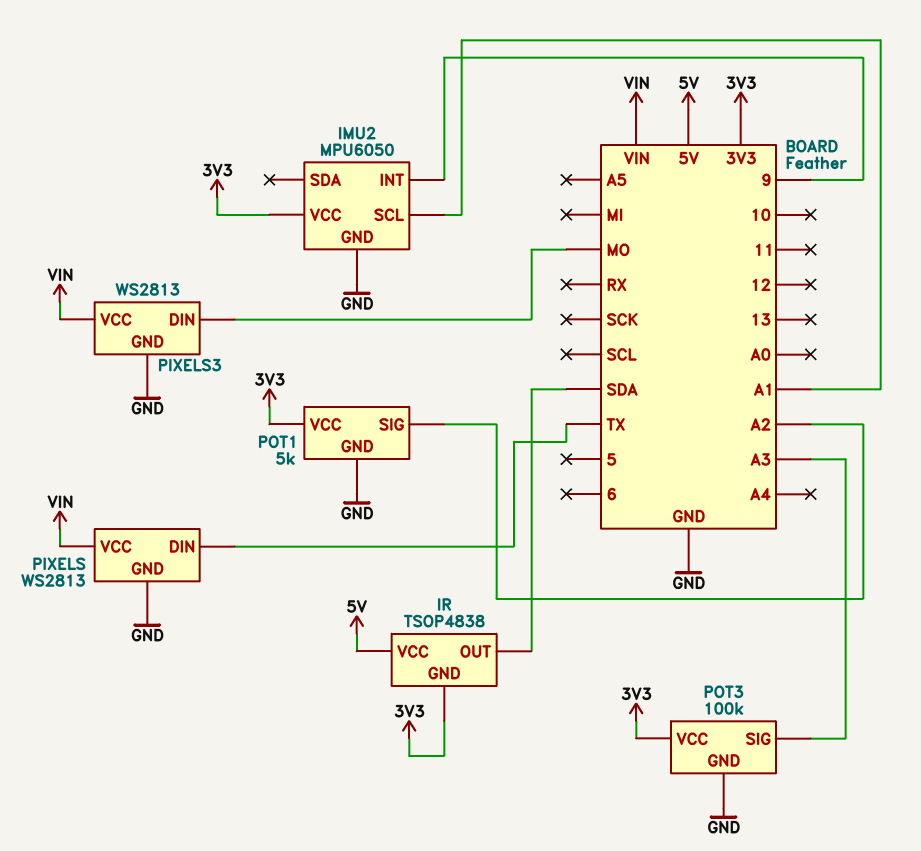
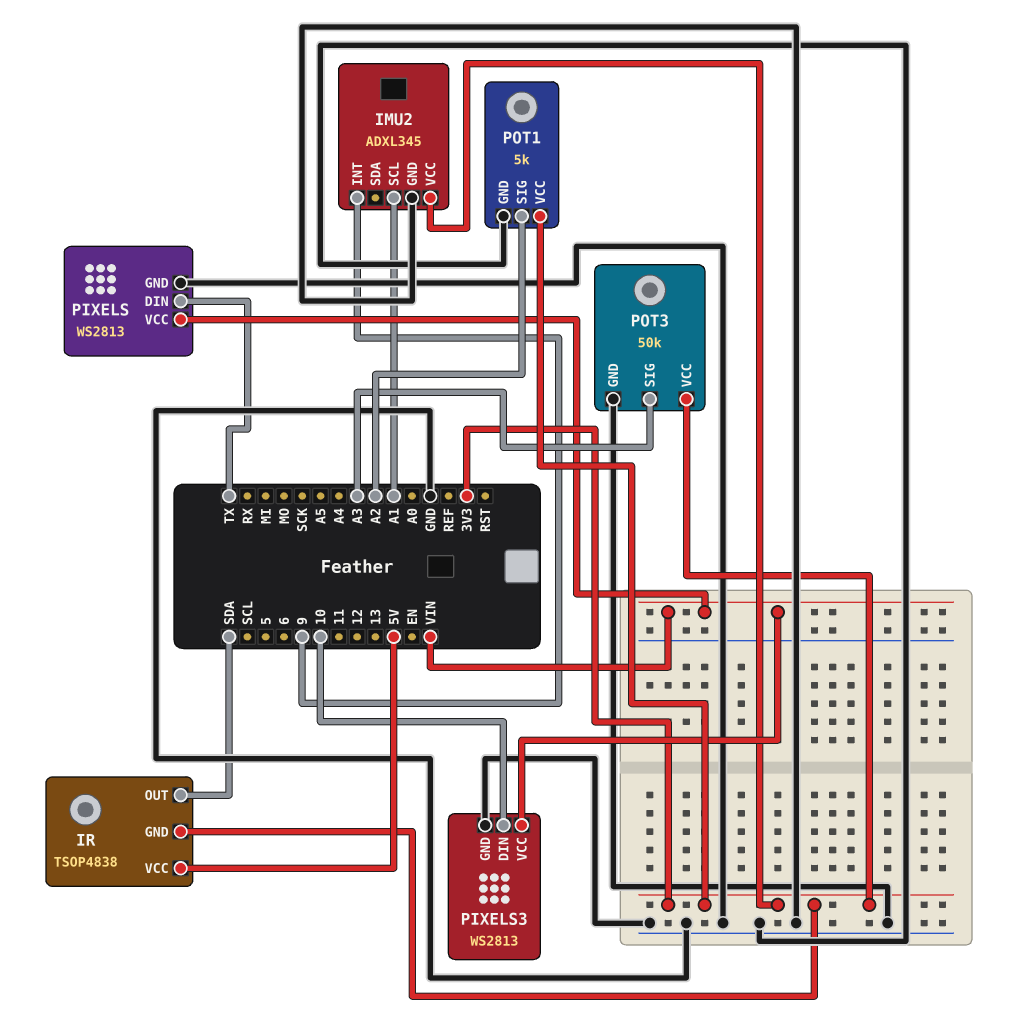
IMU2: MPU6050 -> ADXL345
PIXELS3 pin DIN: MO -> 10
POT3: 100k -> 50k

